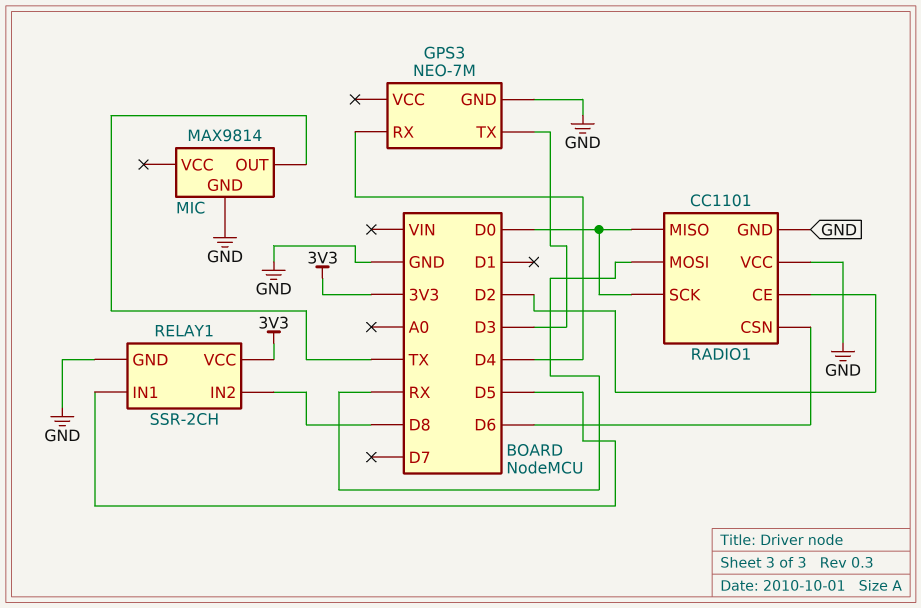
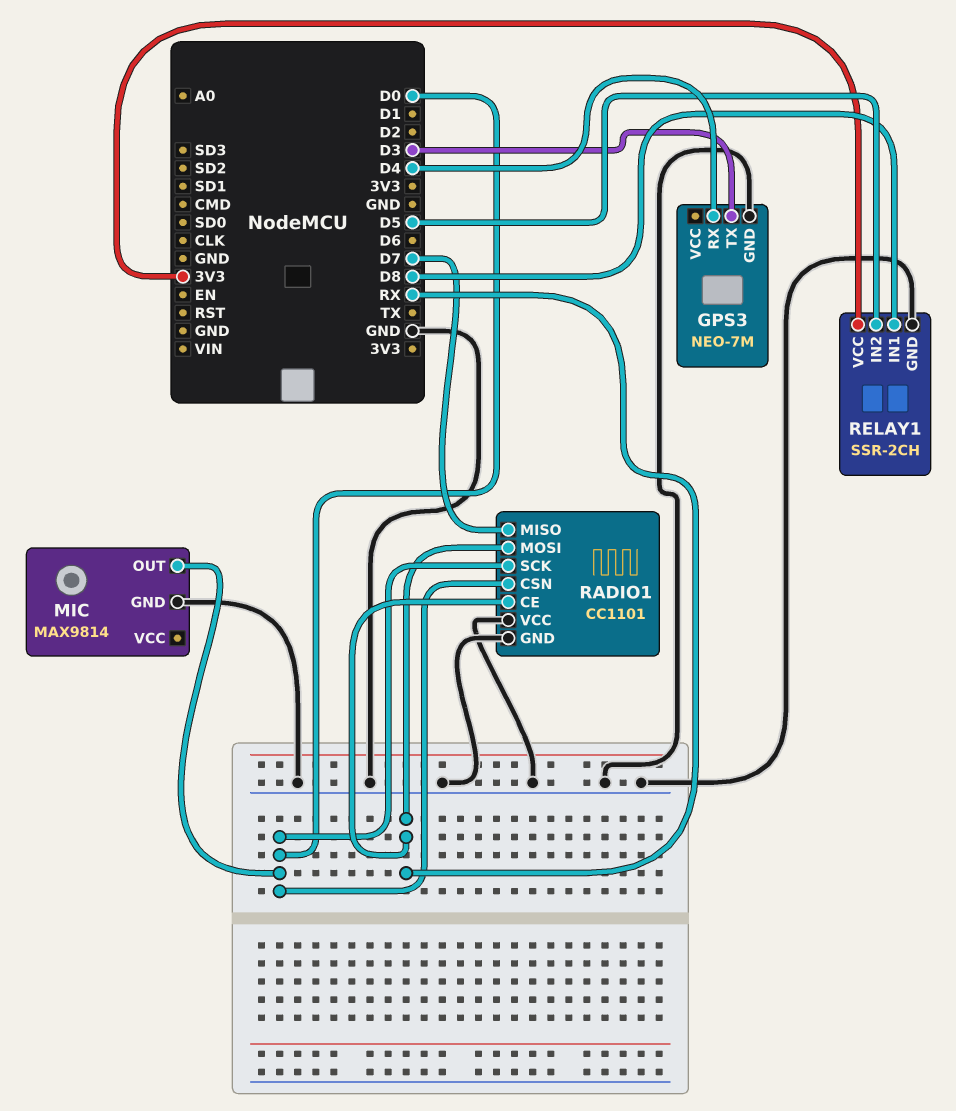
MIC pin OUT: TX -> D0
RADIO1 pin CE: D2 -> RX
RADIO1 pin CSN: D6 -> D0
RADIO1 pin MISO: D0 -> D7
RELAY1 pin IN1: D5 -> D8
RELAY1 pin IN2: D8 -> D5

